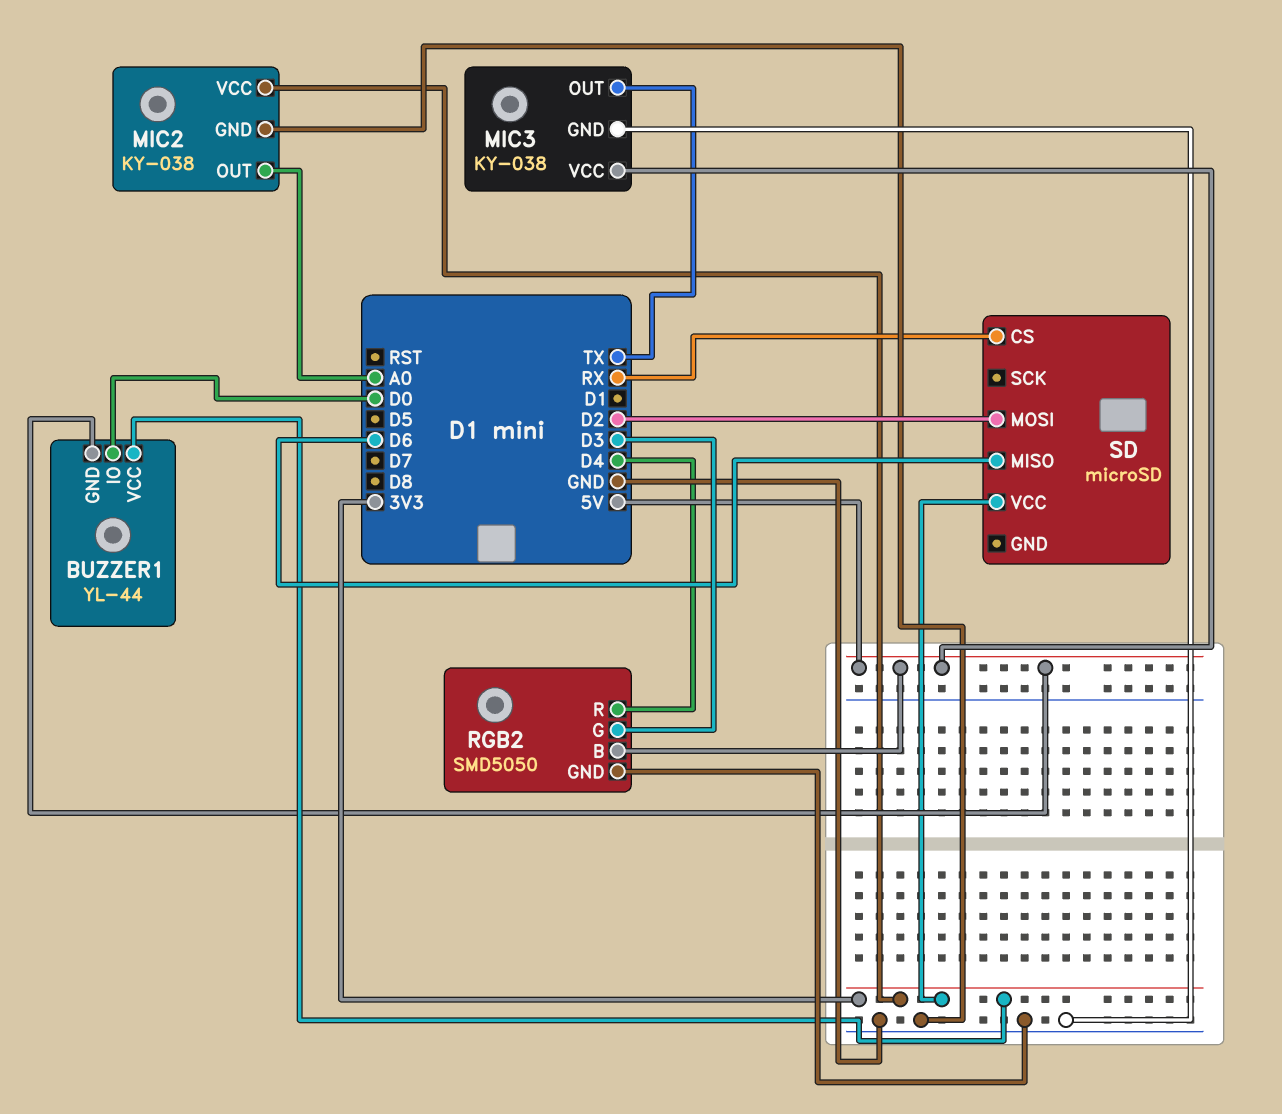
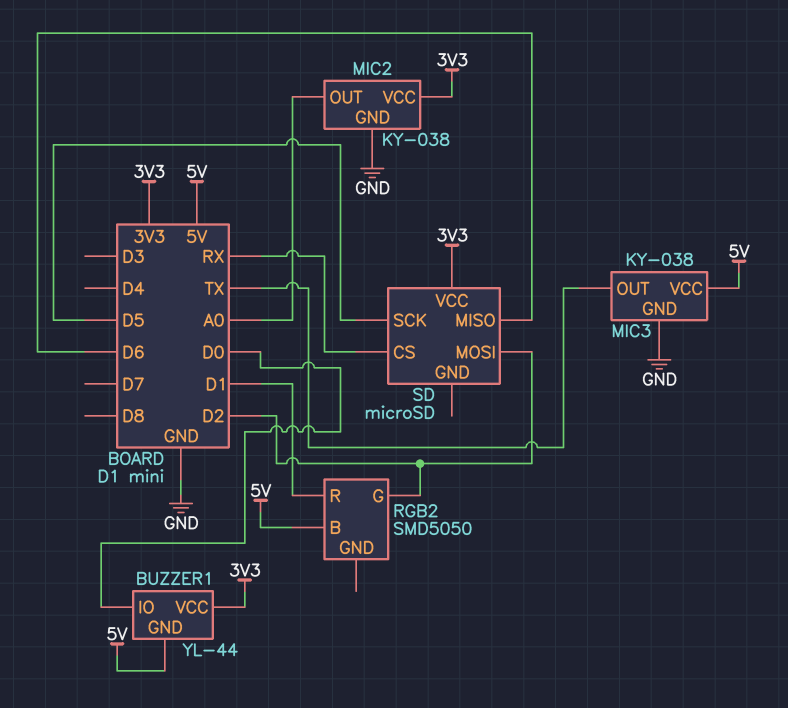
RGB2 pin G: D3 -> D2
RGB2 pin GND: GND -> none
RGB2 pin R: D4 -> D1
SD pin SCK: none -> D5

